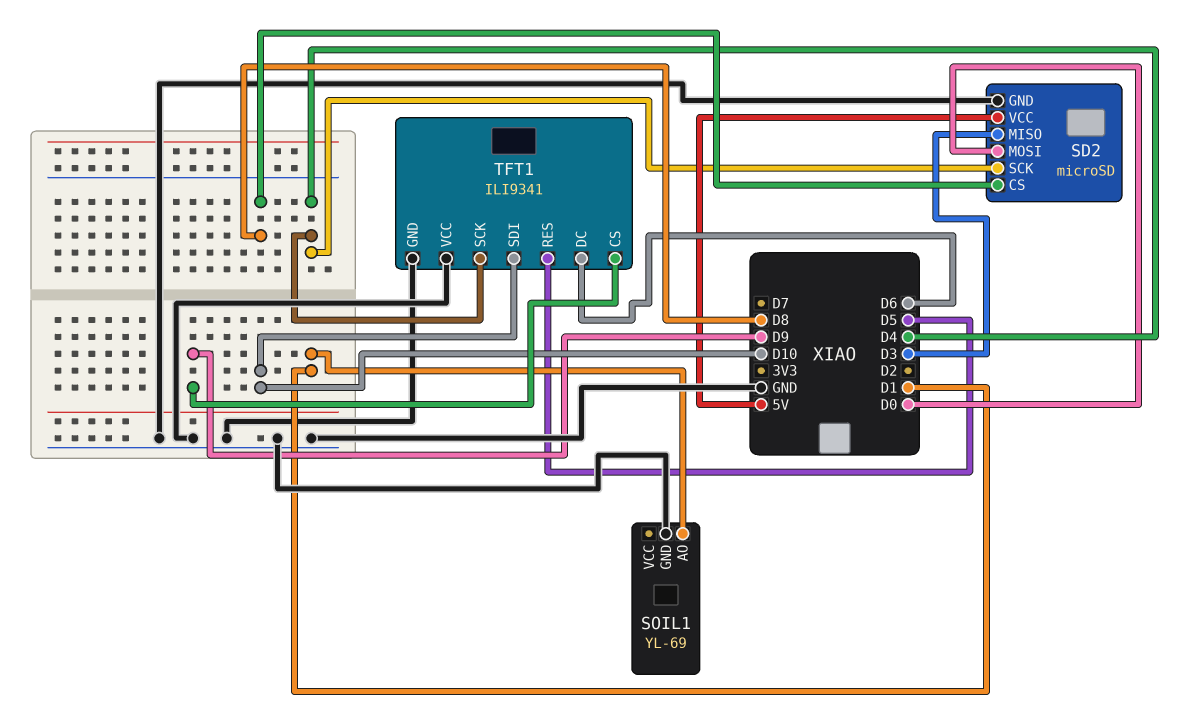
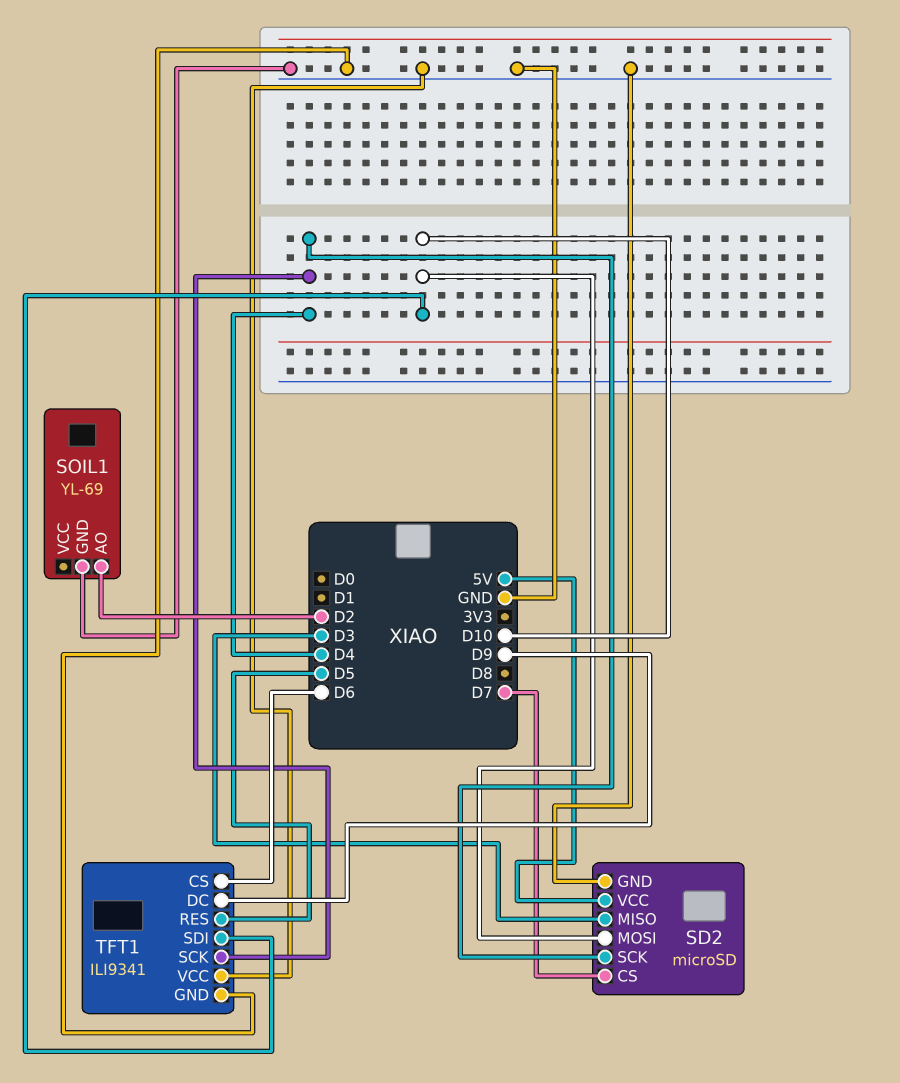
SD2 pin CS: D8 -> D7
SD2 pin MOSI: D0 -> D10
SOIL1 pin AO: D1 -> D2
TFT1 pin CS: D9 -> D6
TFT1 pin DC: D6 -> D9

